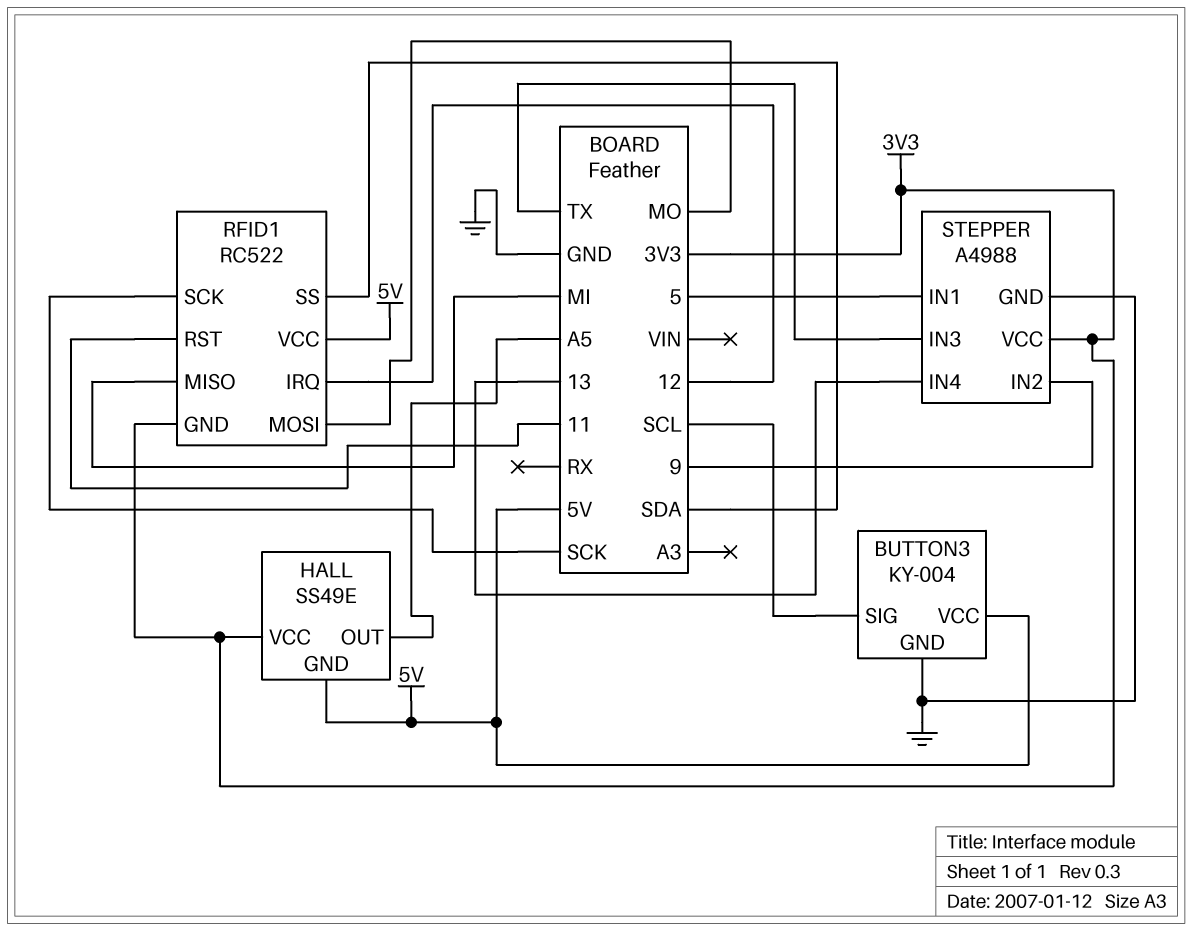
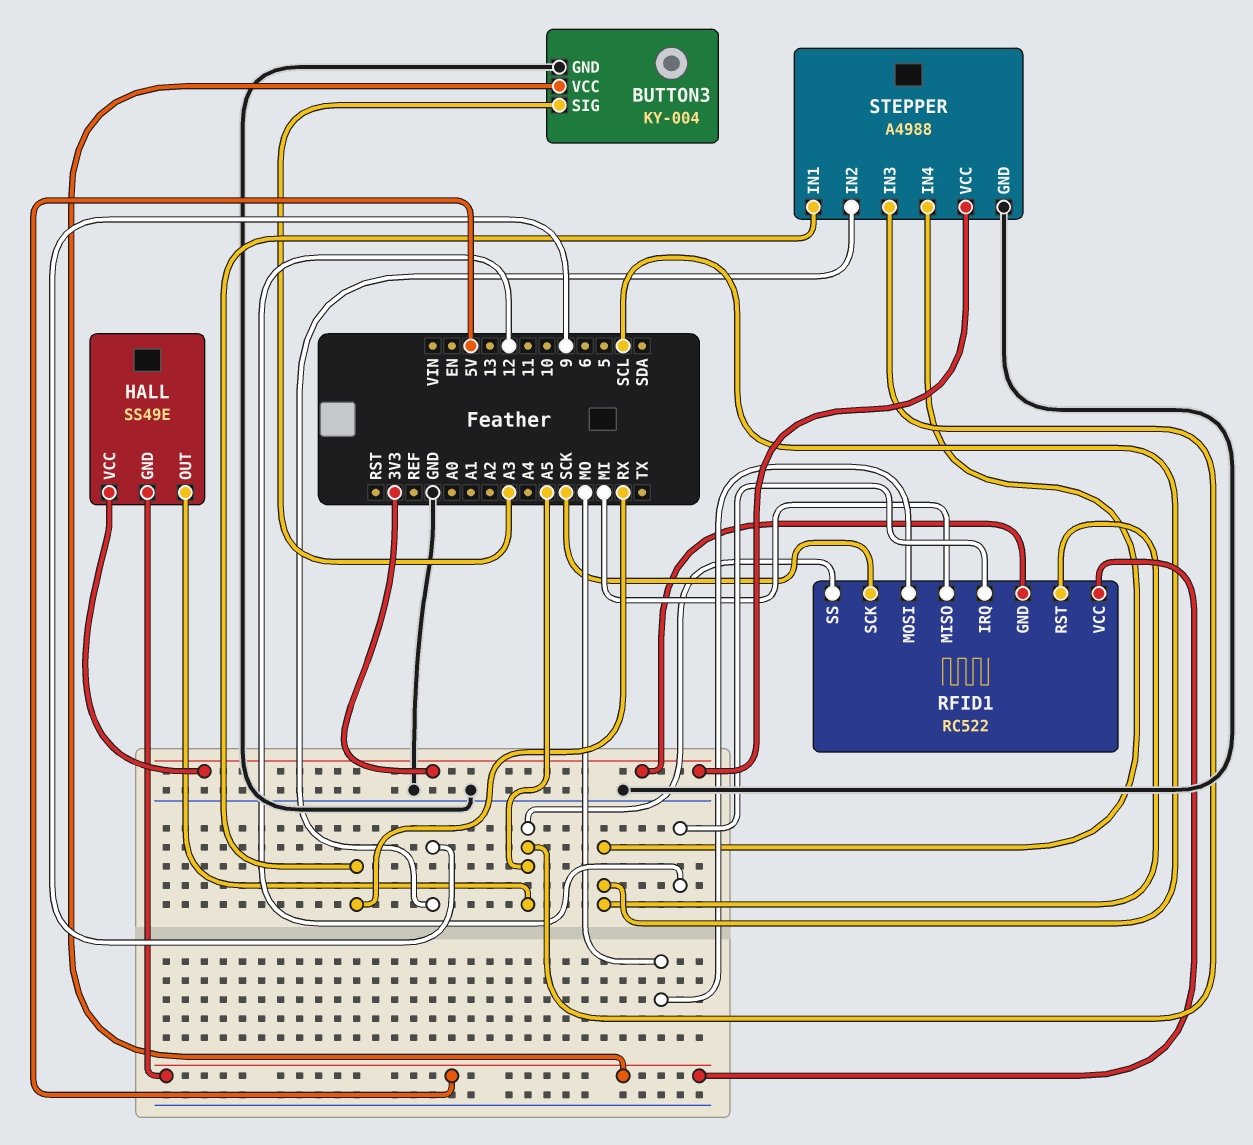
BUTTON3 pin SIG: SCL -> A3
RFID1 pin RST: 11 -> SCL
RFID1 pin SS: SDA -> A5
STEPPER pin IN1: 5 -> RX
STEPPER pin IN3: TX -> A5
STEPPER pin IN4: 13 -> SCL

